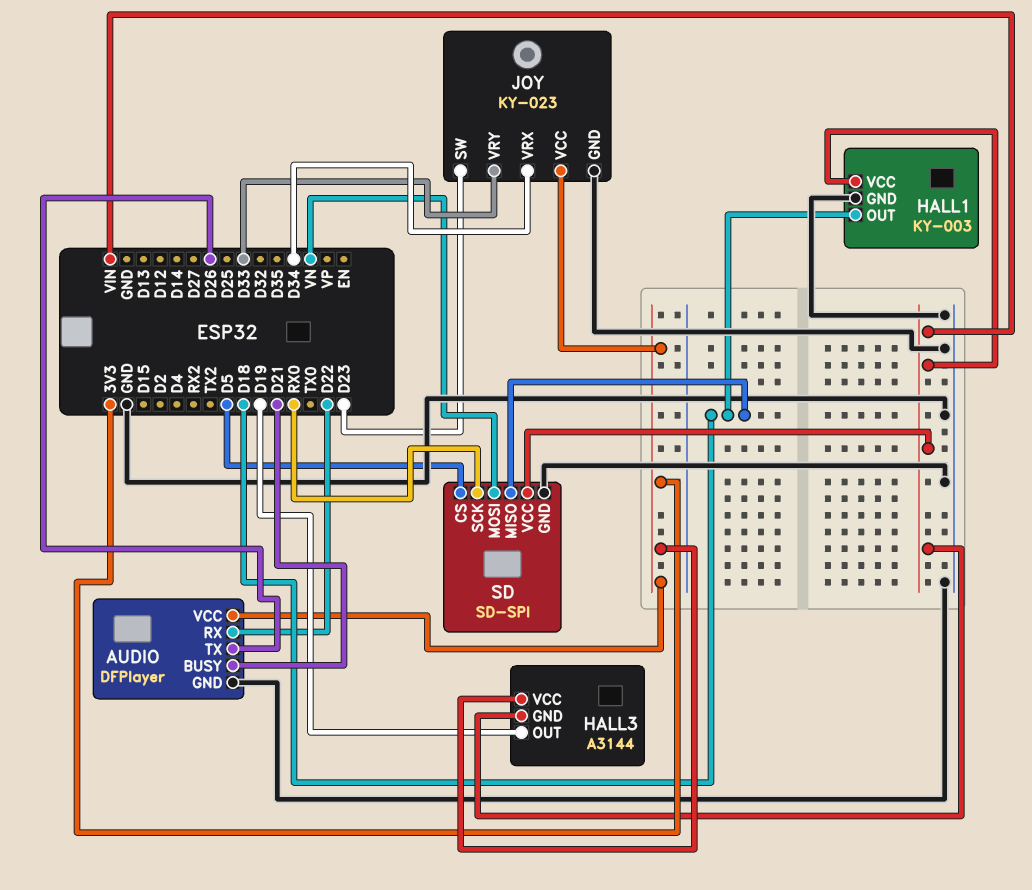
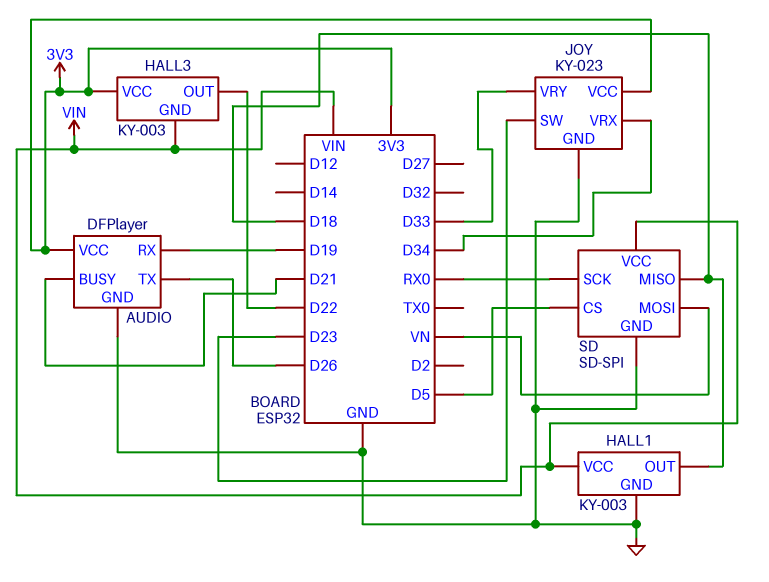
AUDIO pin RX: D22 -> D19
HALL3: A3144 -> KY-003
HALL3 pin OUT: D19 -> D22

